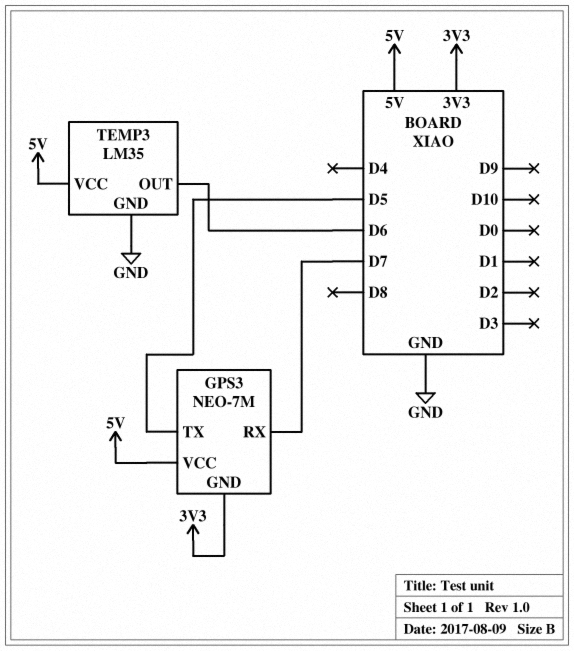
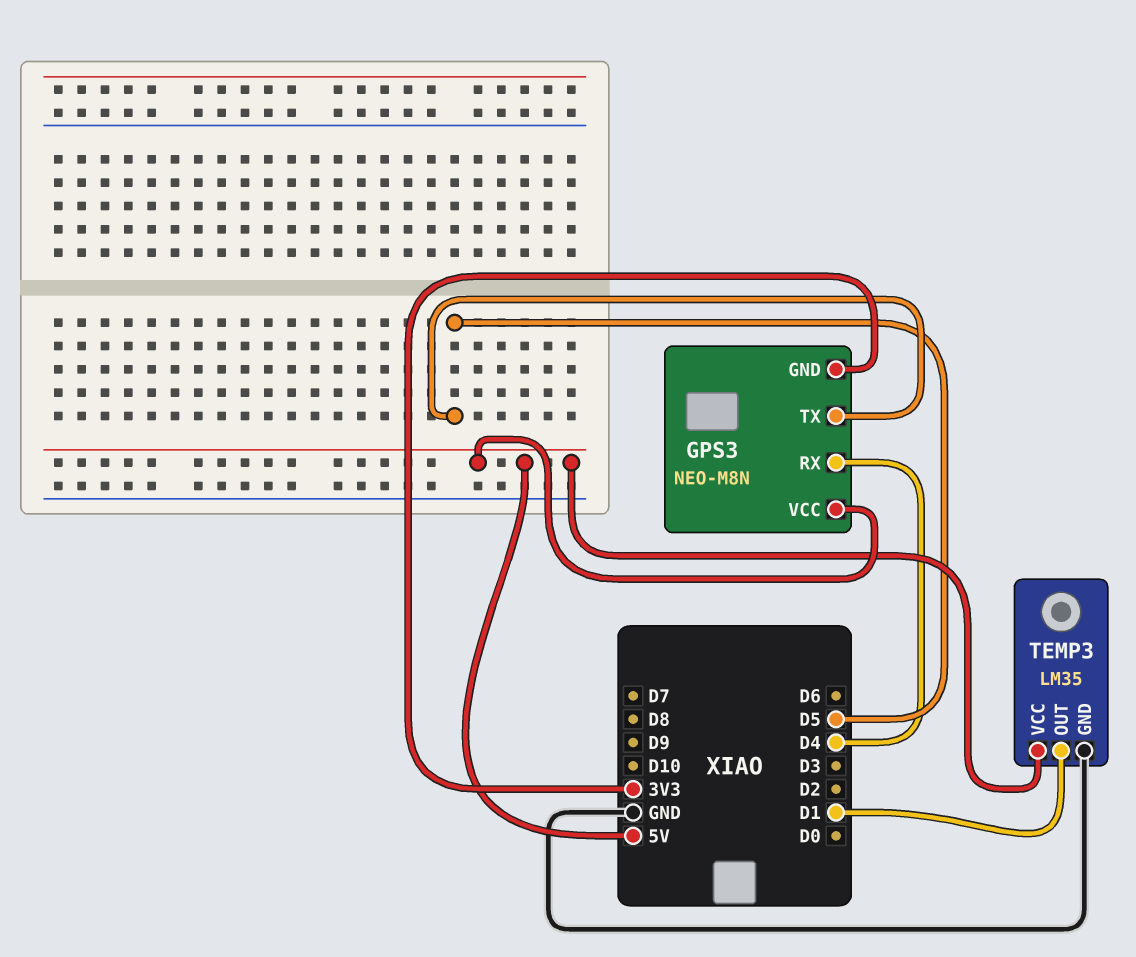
GPS3: NEO-7M -> NEO-M8N
GPS3 pin RX: D7 -> D4
TEMP3 pin OUT: D6 -> D1

